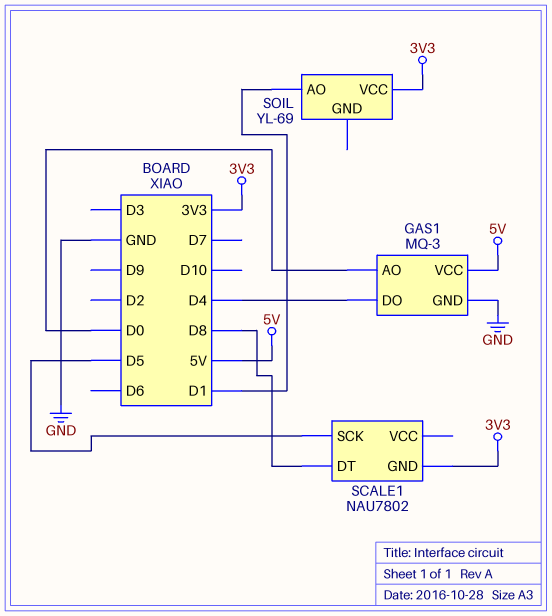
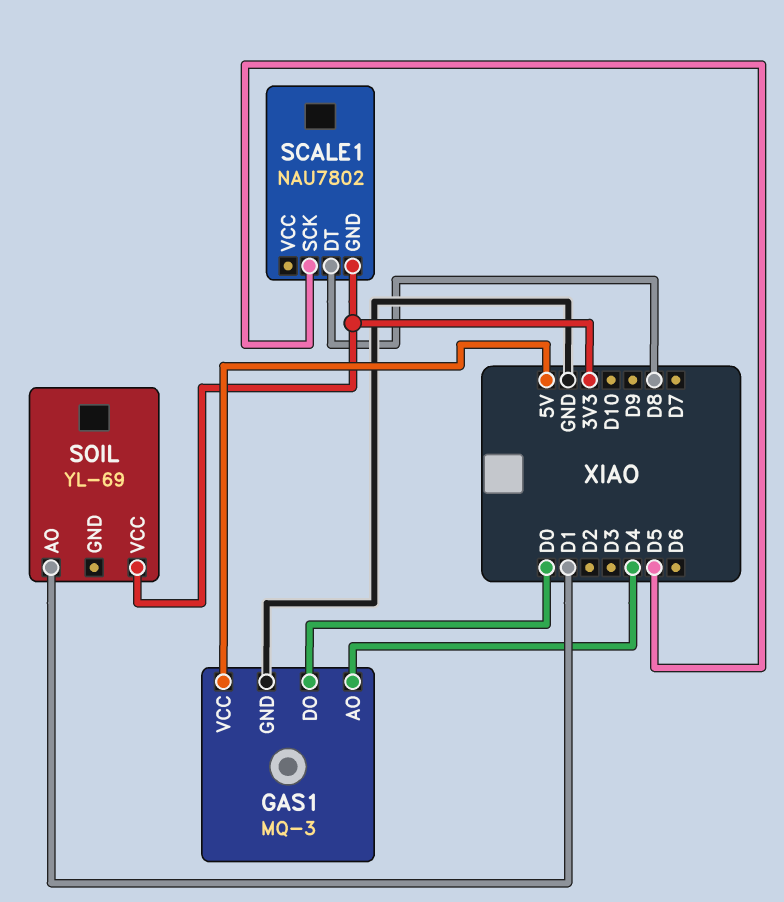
GAS1 pin AO: D0 -> D4
GAS1 pin DO: D4 -> D0

